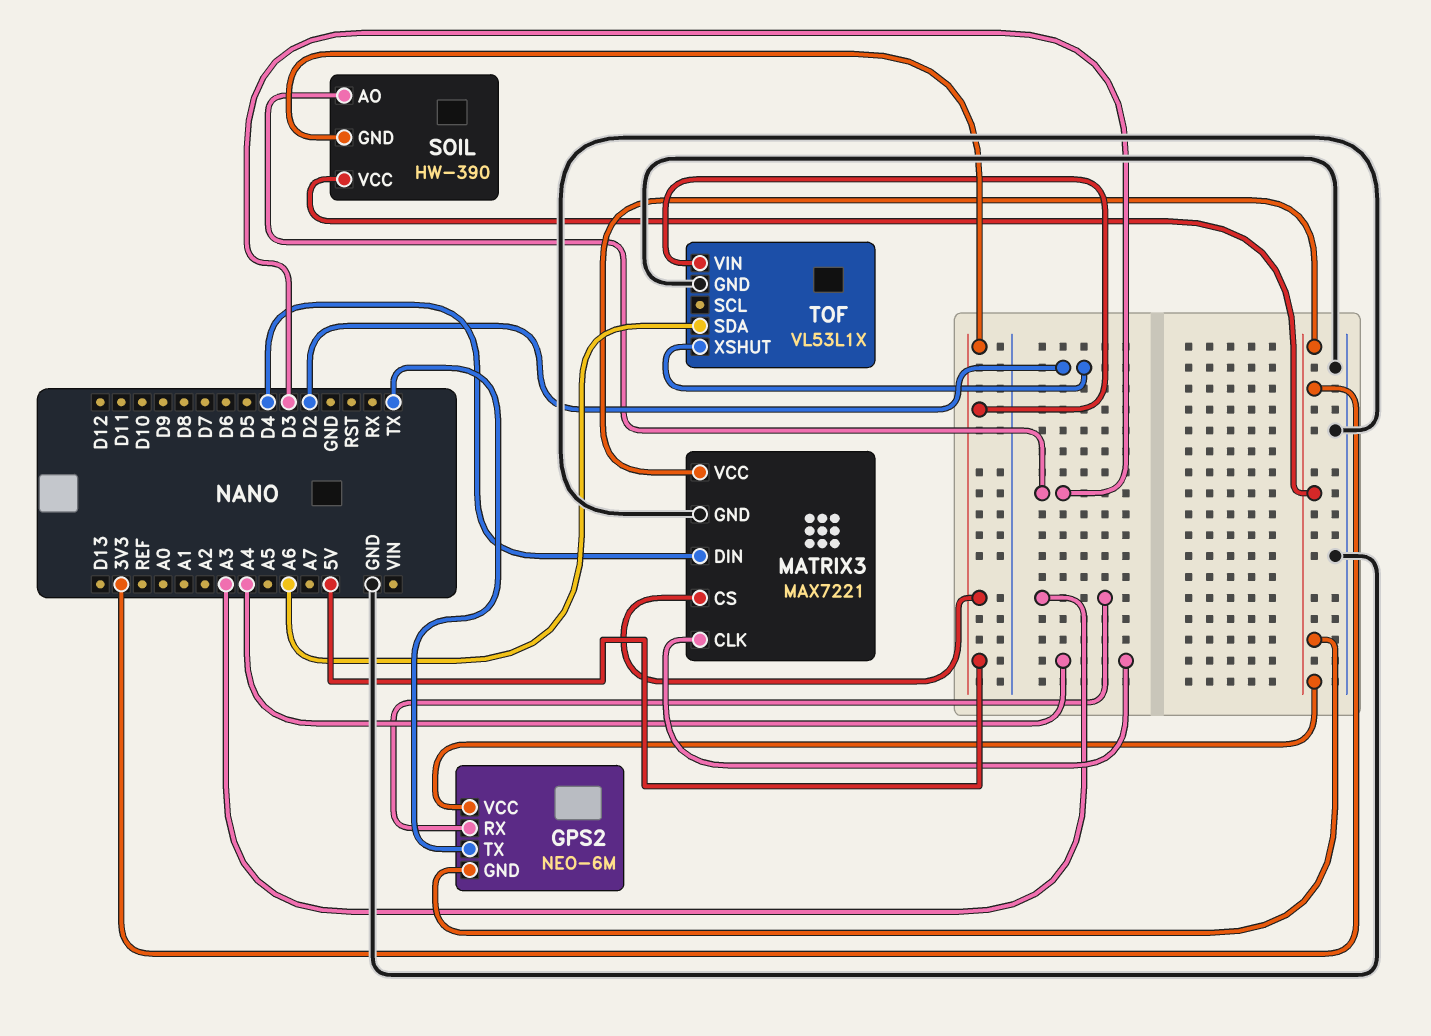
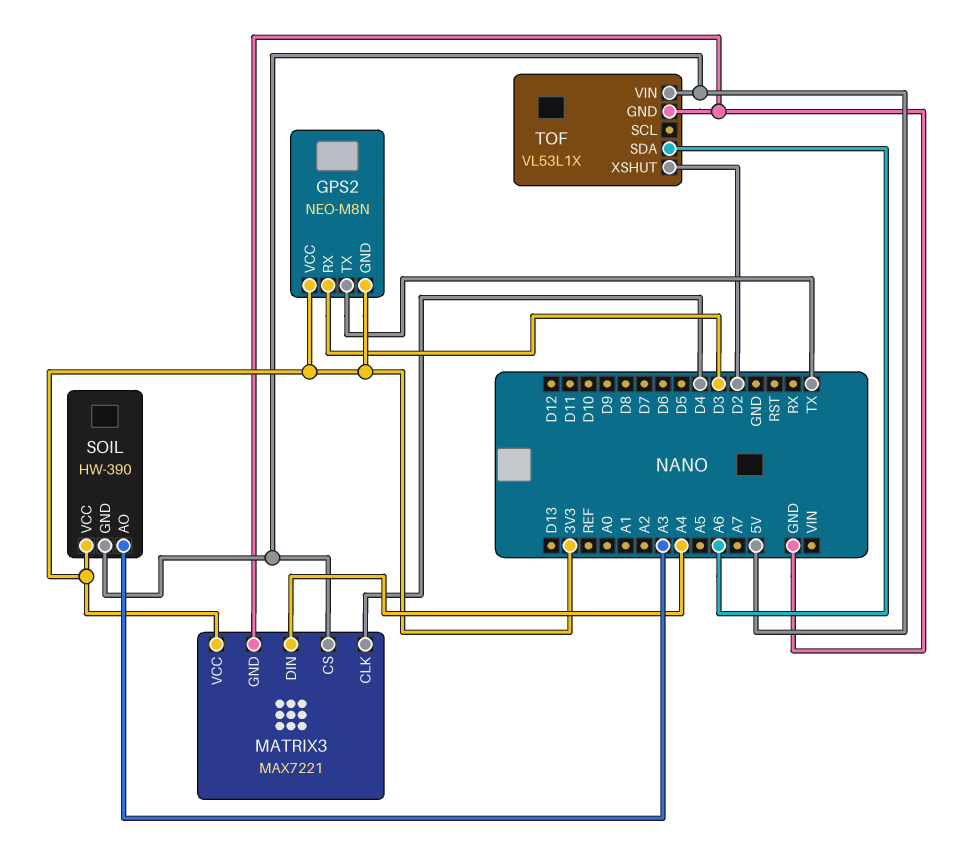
GPS2: NEO-6M -> NEO-M8N
GPS2 pin RX: A3 -> D3
MATRIX3 pin CLK: A4 -> D4
MATRIX3 pin DIN: D4 -> A4
SOIL pin AO: D3 -> A3

